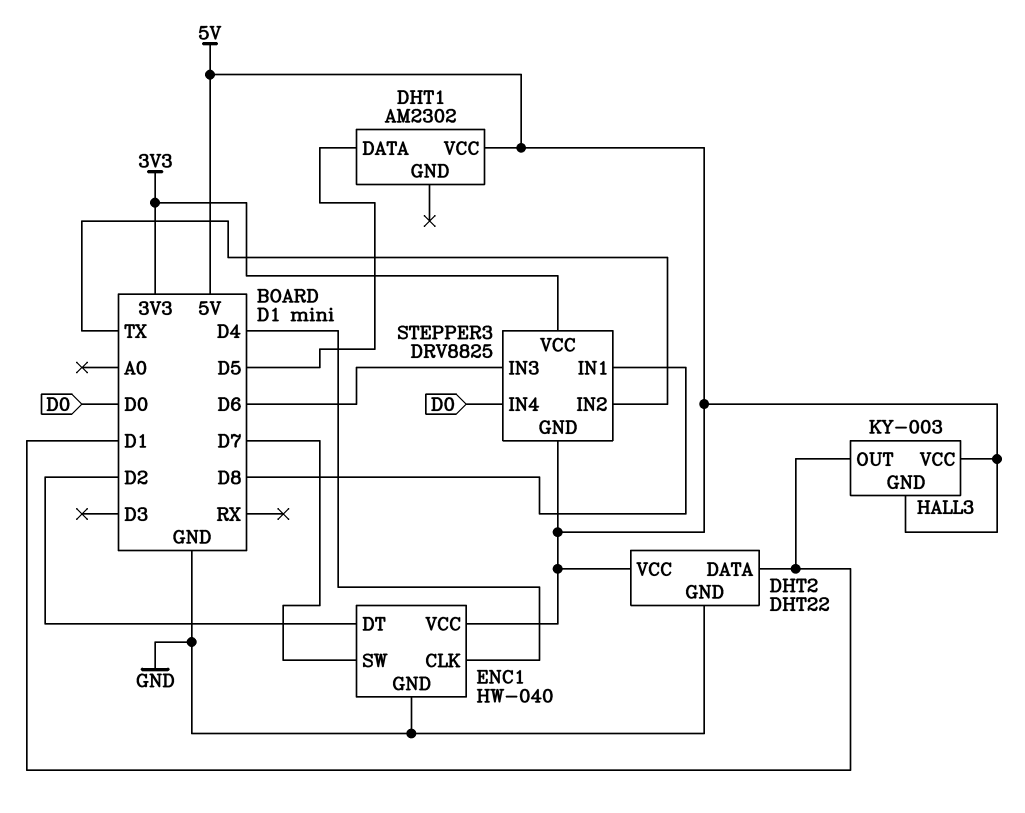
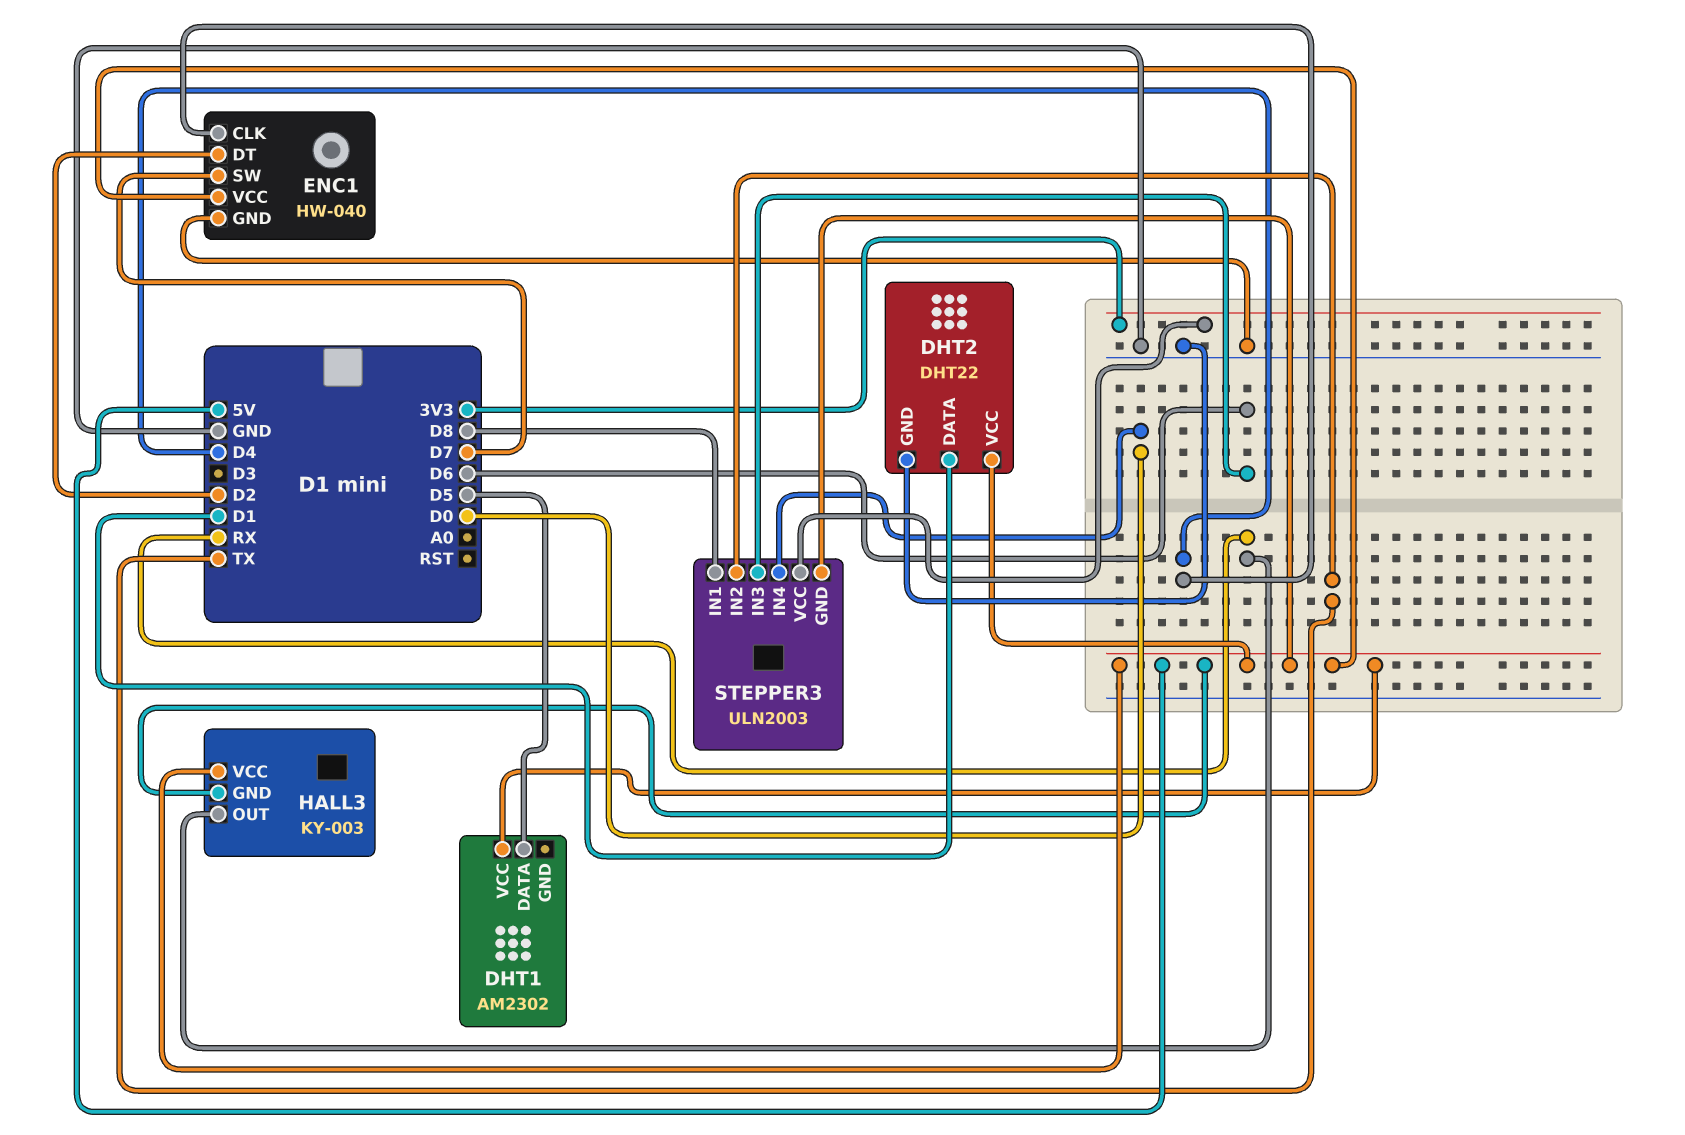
HALL3 pin OUT: D1 -> RX
STEPPER3: DRV8825 -> ULN2003

